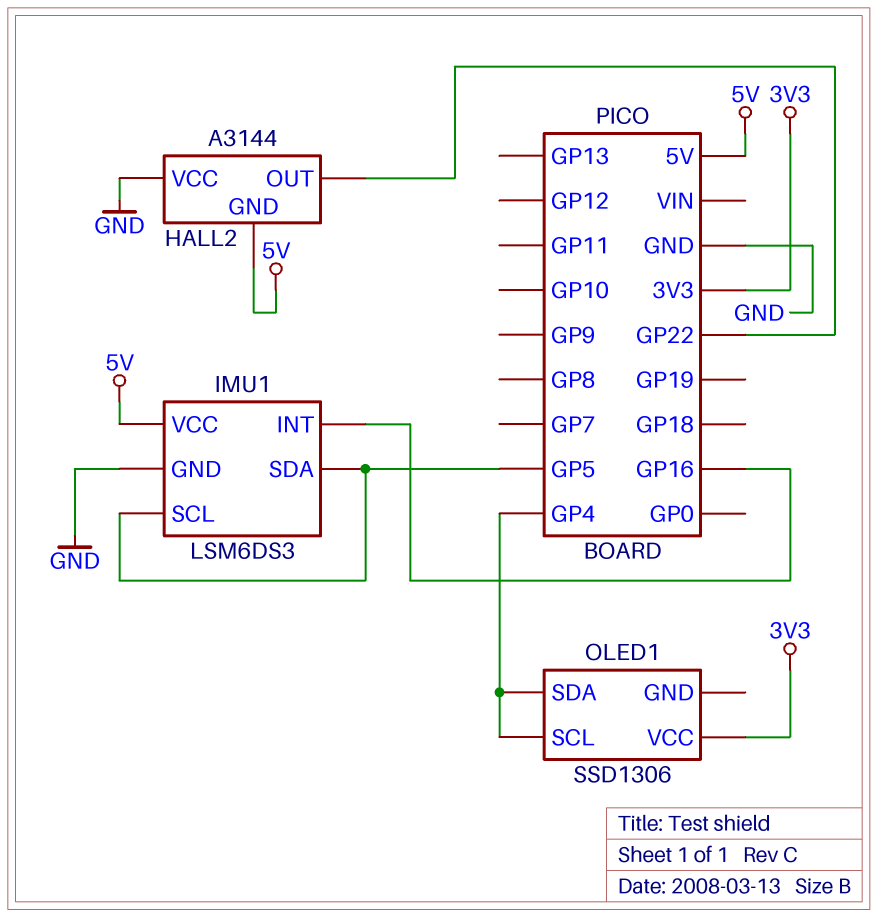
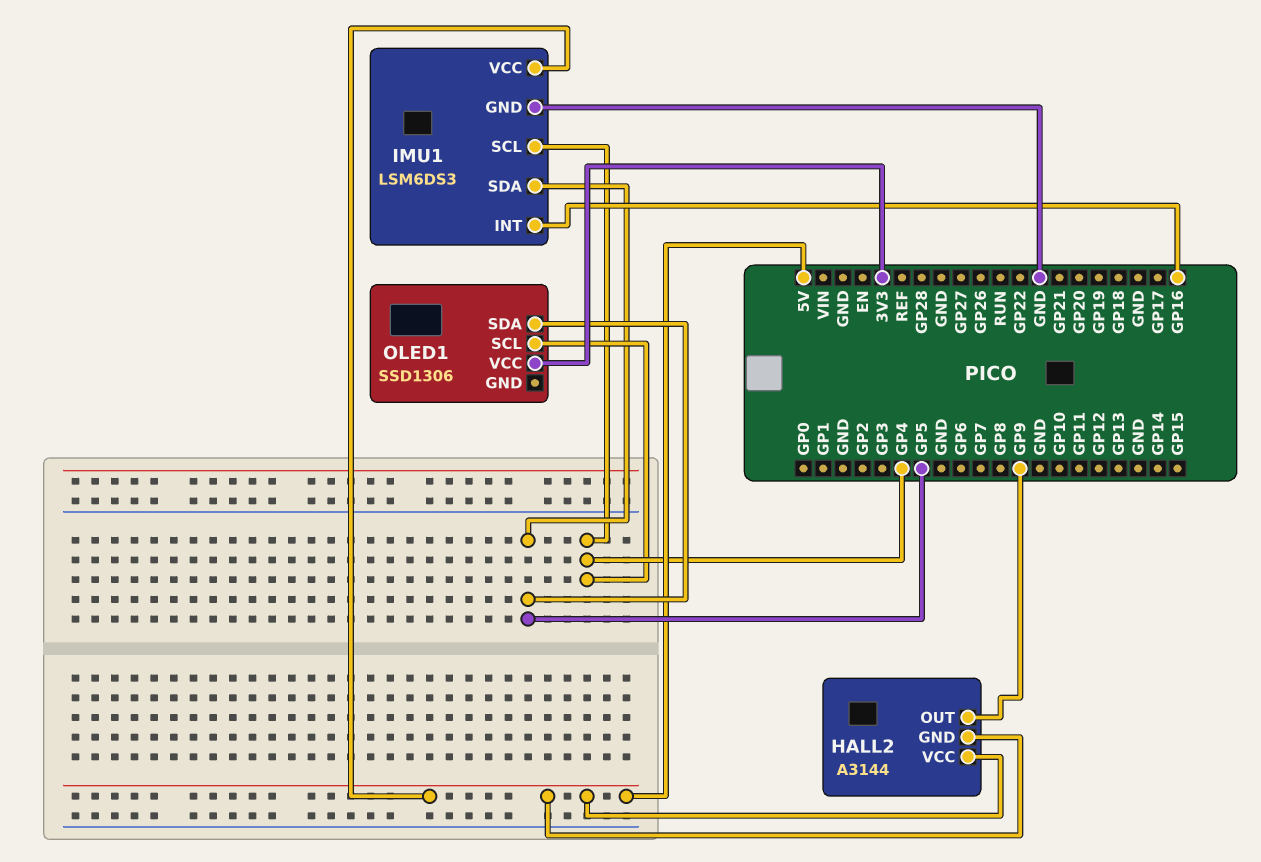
HALL2 pin OUT: GP22 -> GP9
HALL2 pin VCC: GND -> 5V
IMU1 pin SCL: GP5 -> GP4
OLED1 pin SDA: GP4 -> GP5

